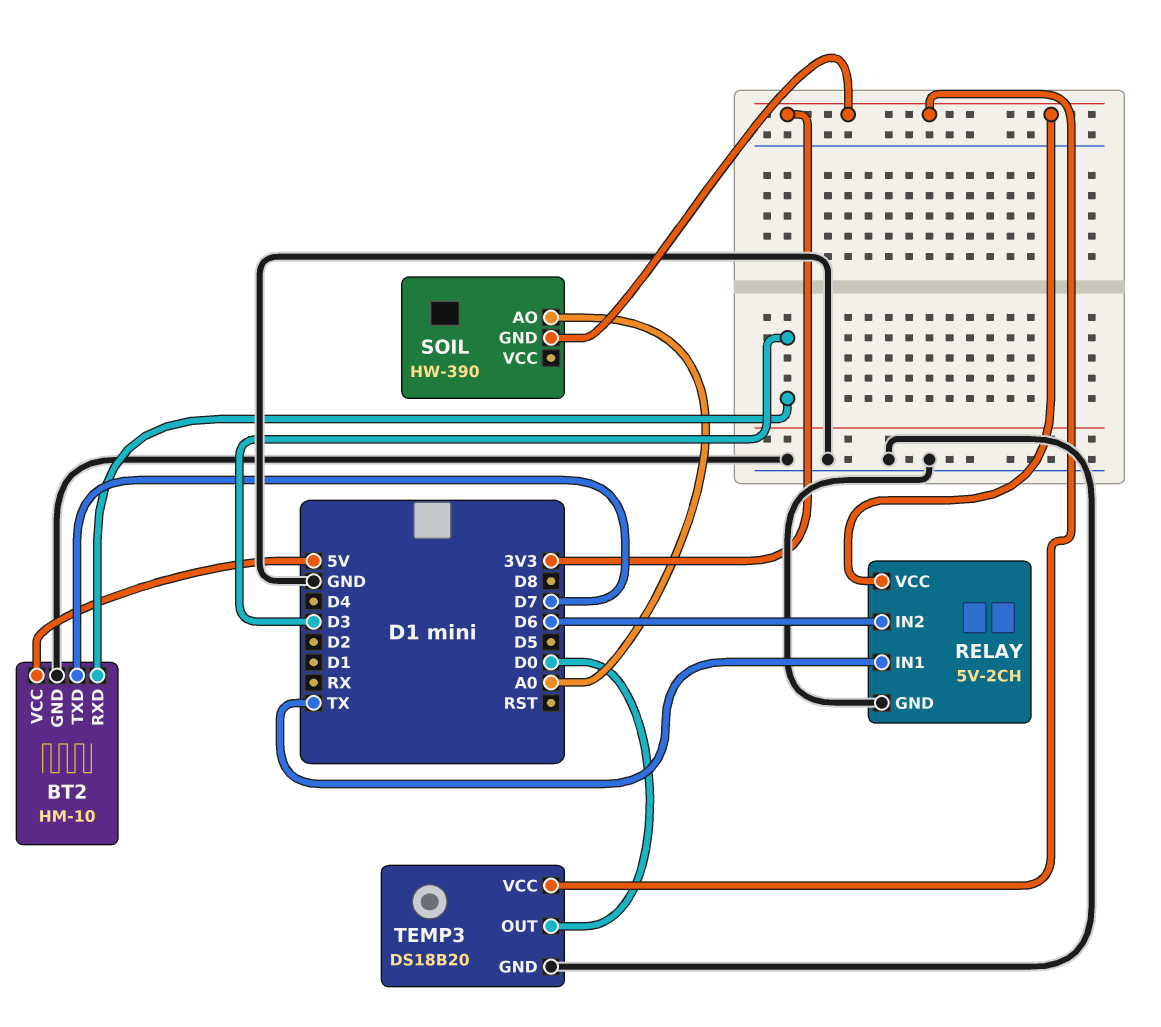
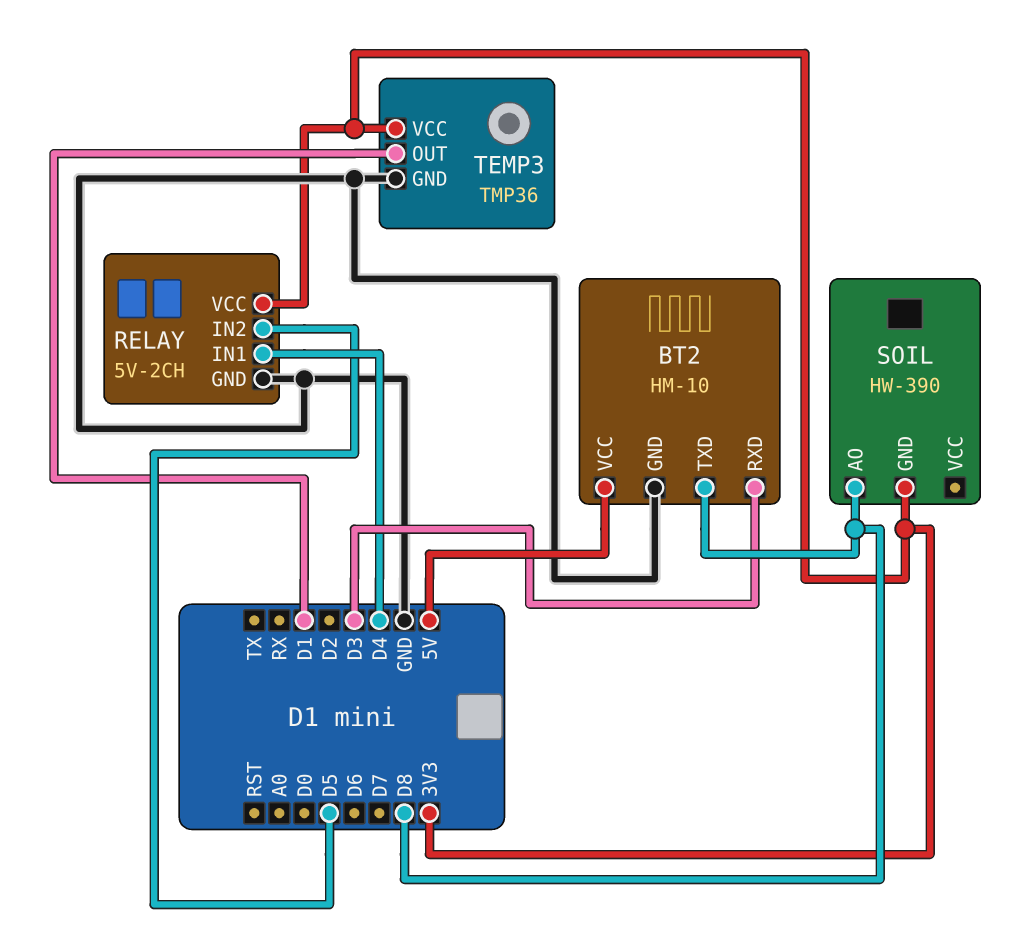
BT2 pin TXD: D7 -> D8
RELAY pin IN1: TX -> D4
RELAY pin IN2: D6 -> D5
SOIL pin AO: A0 -> D8
TEMP3: DS18B20 -> TMP36
TEMP3 pin OUT: D0 -> D1

